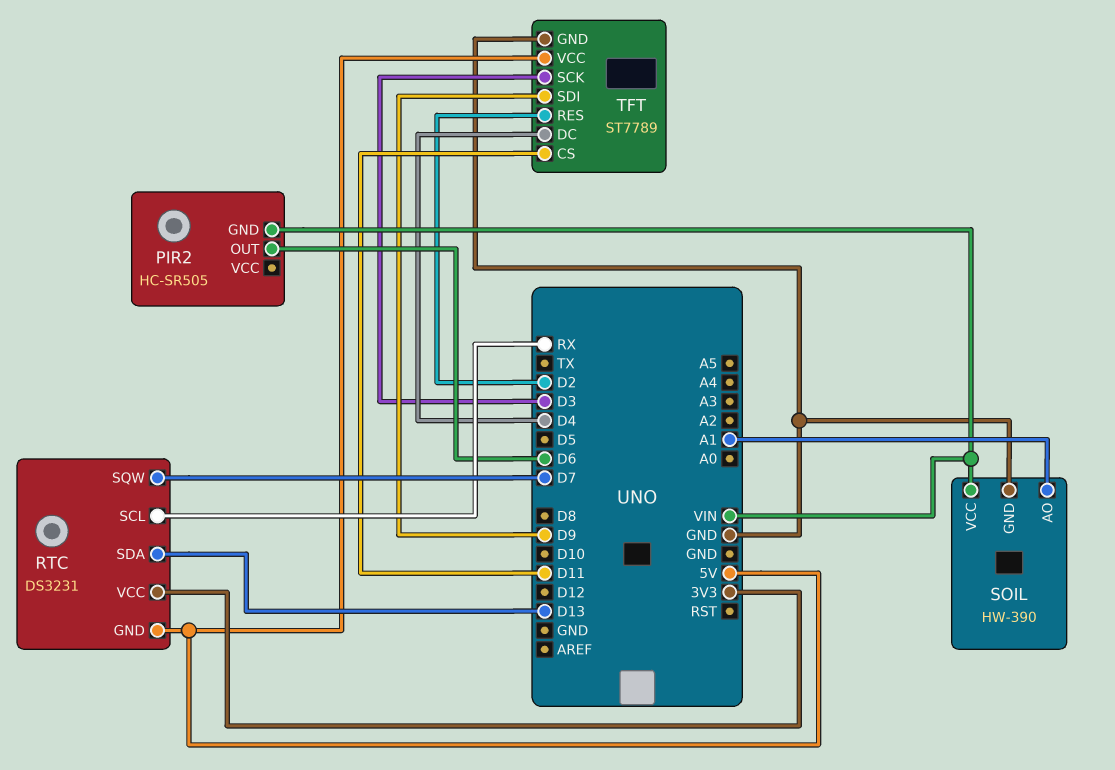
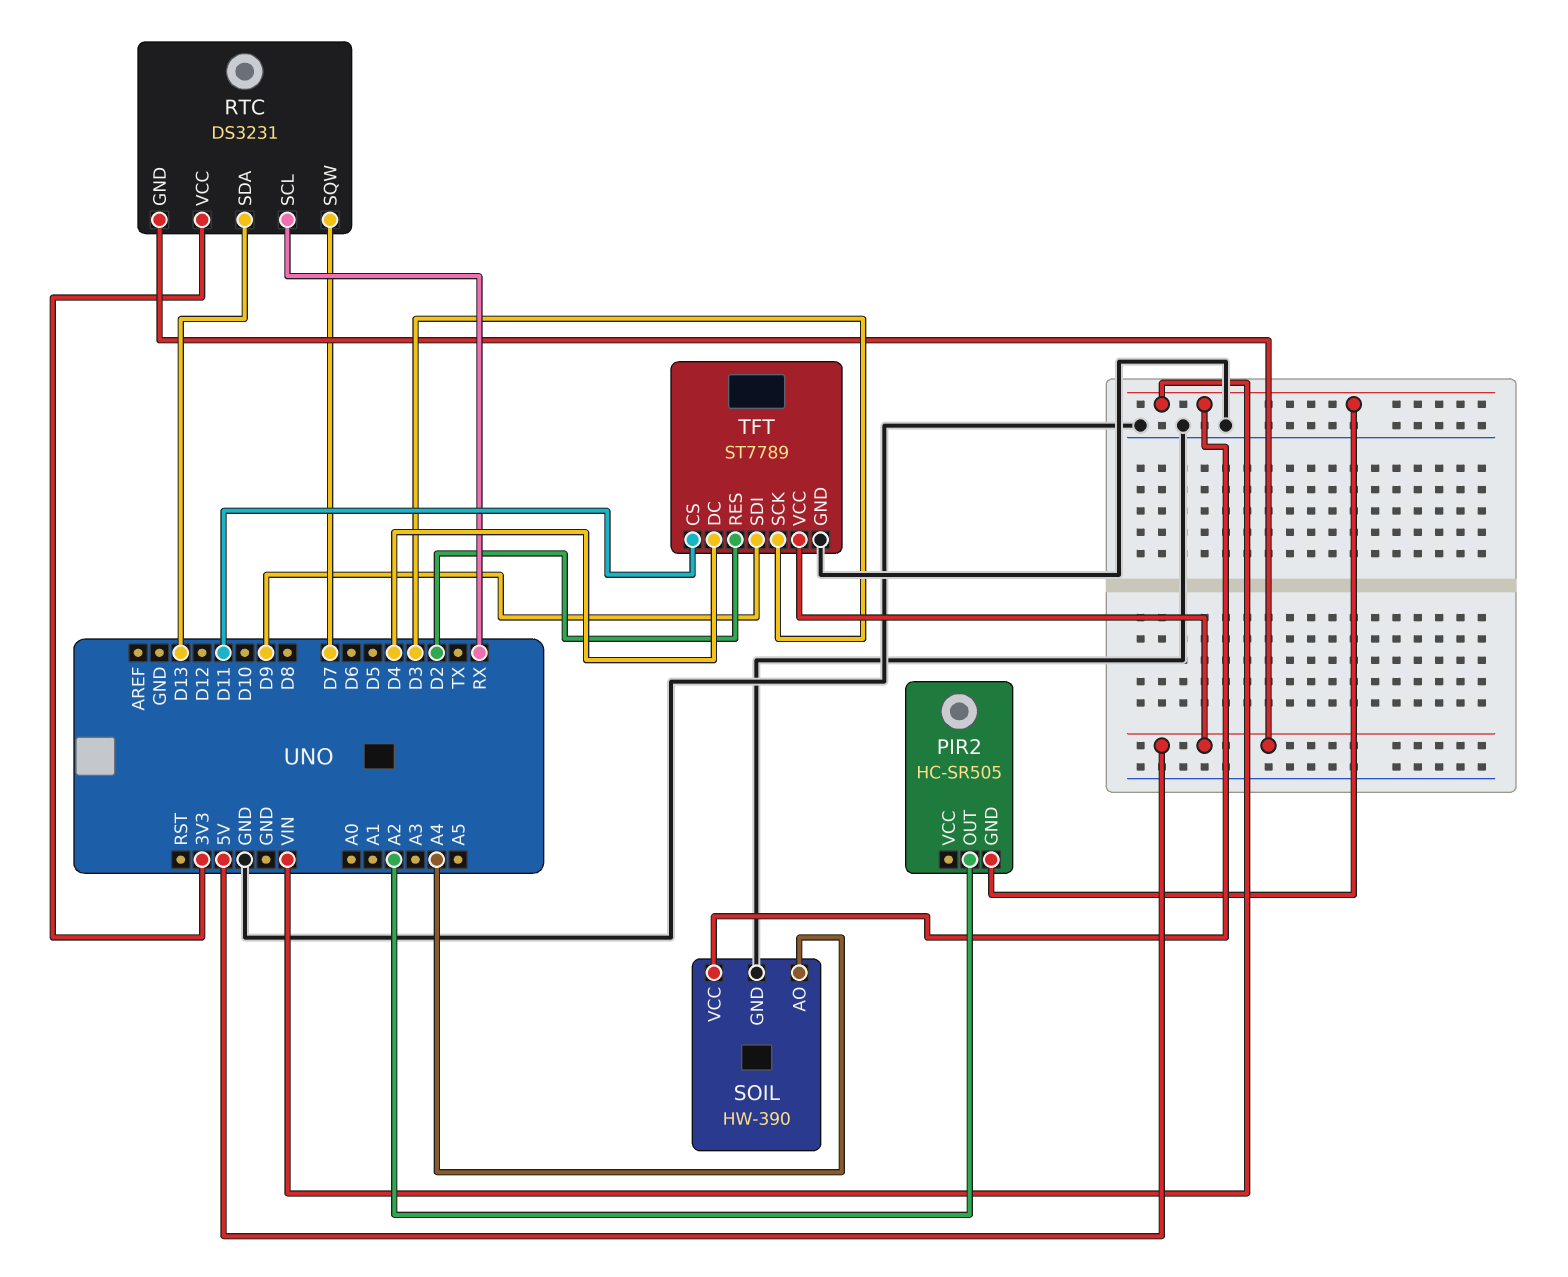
PIR2 pin OUT: D6 -> A2
SOIL pin AO: A1 -> A4

